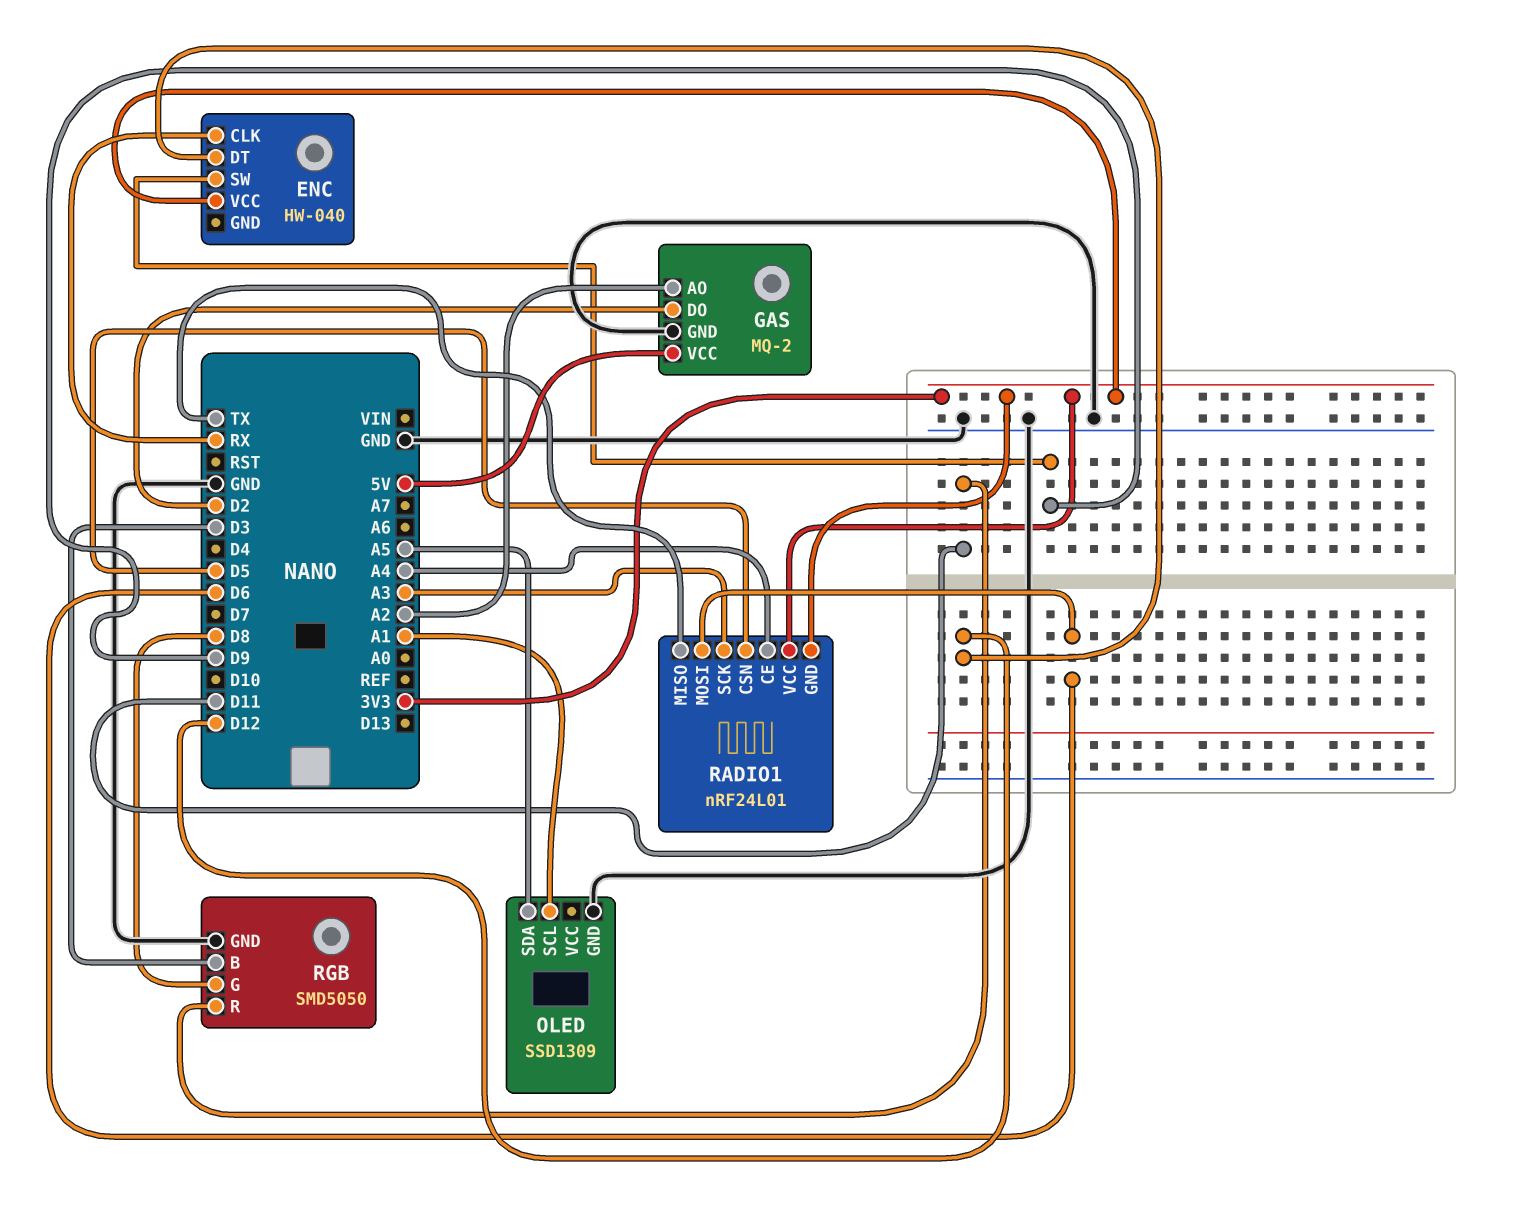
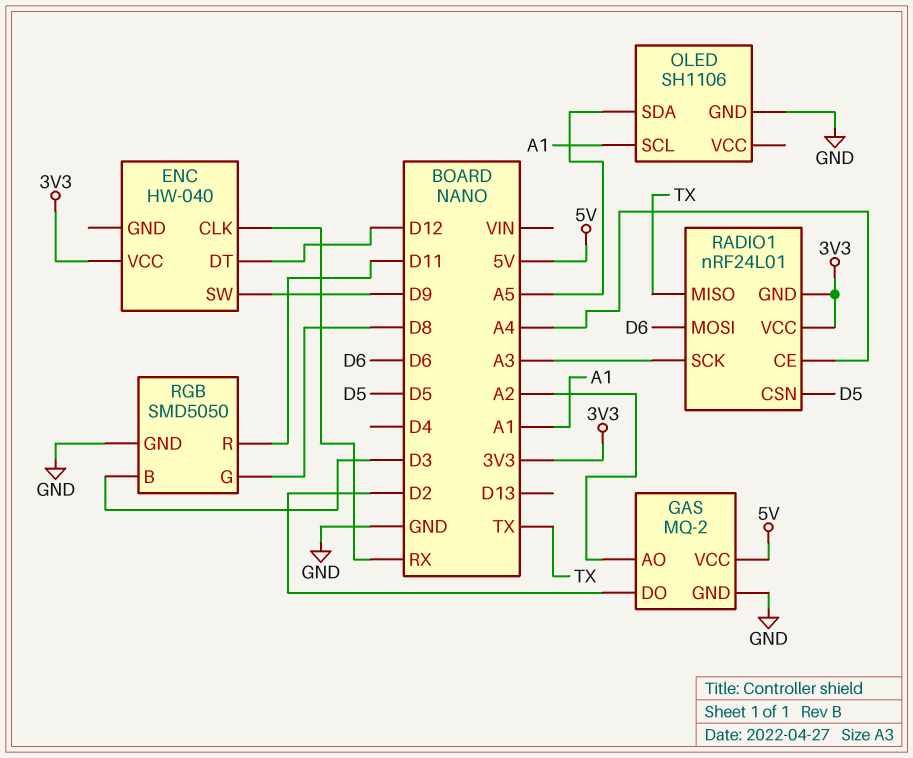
OLED: SSD1309 -> SH1106

